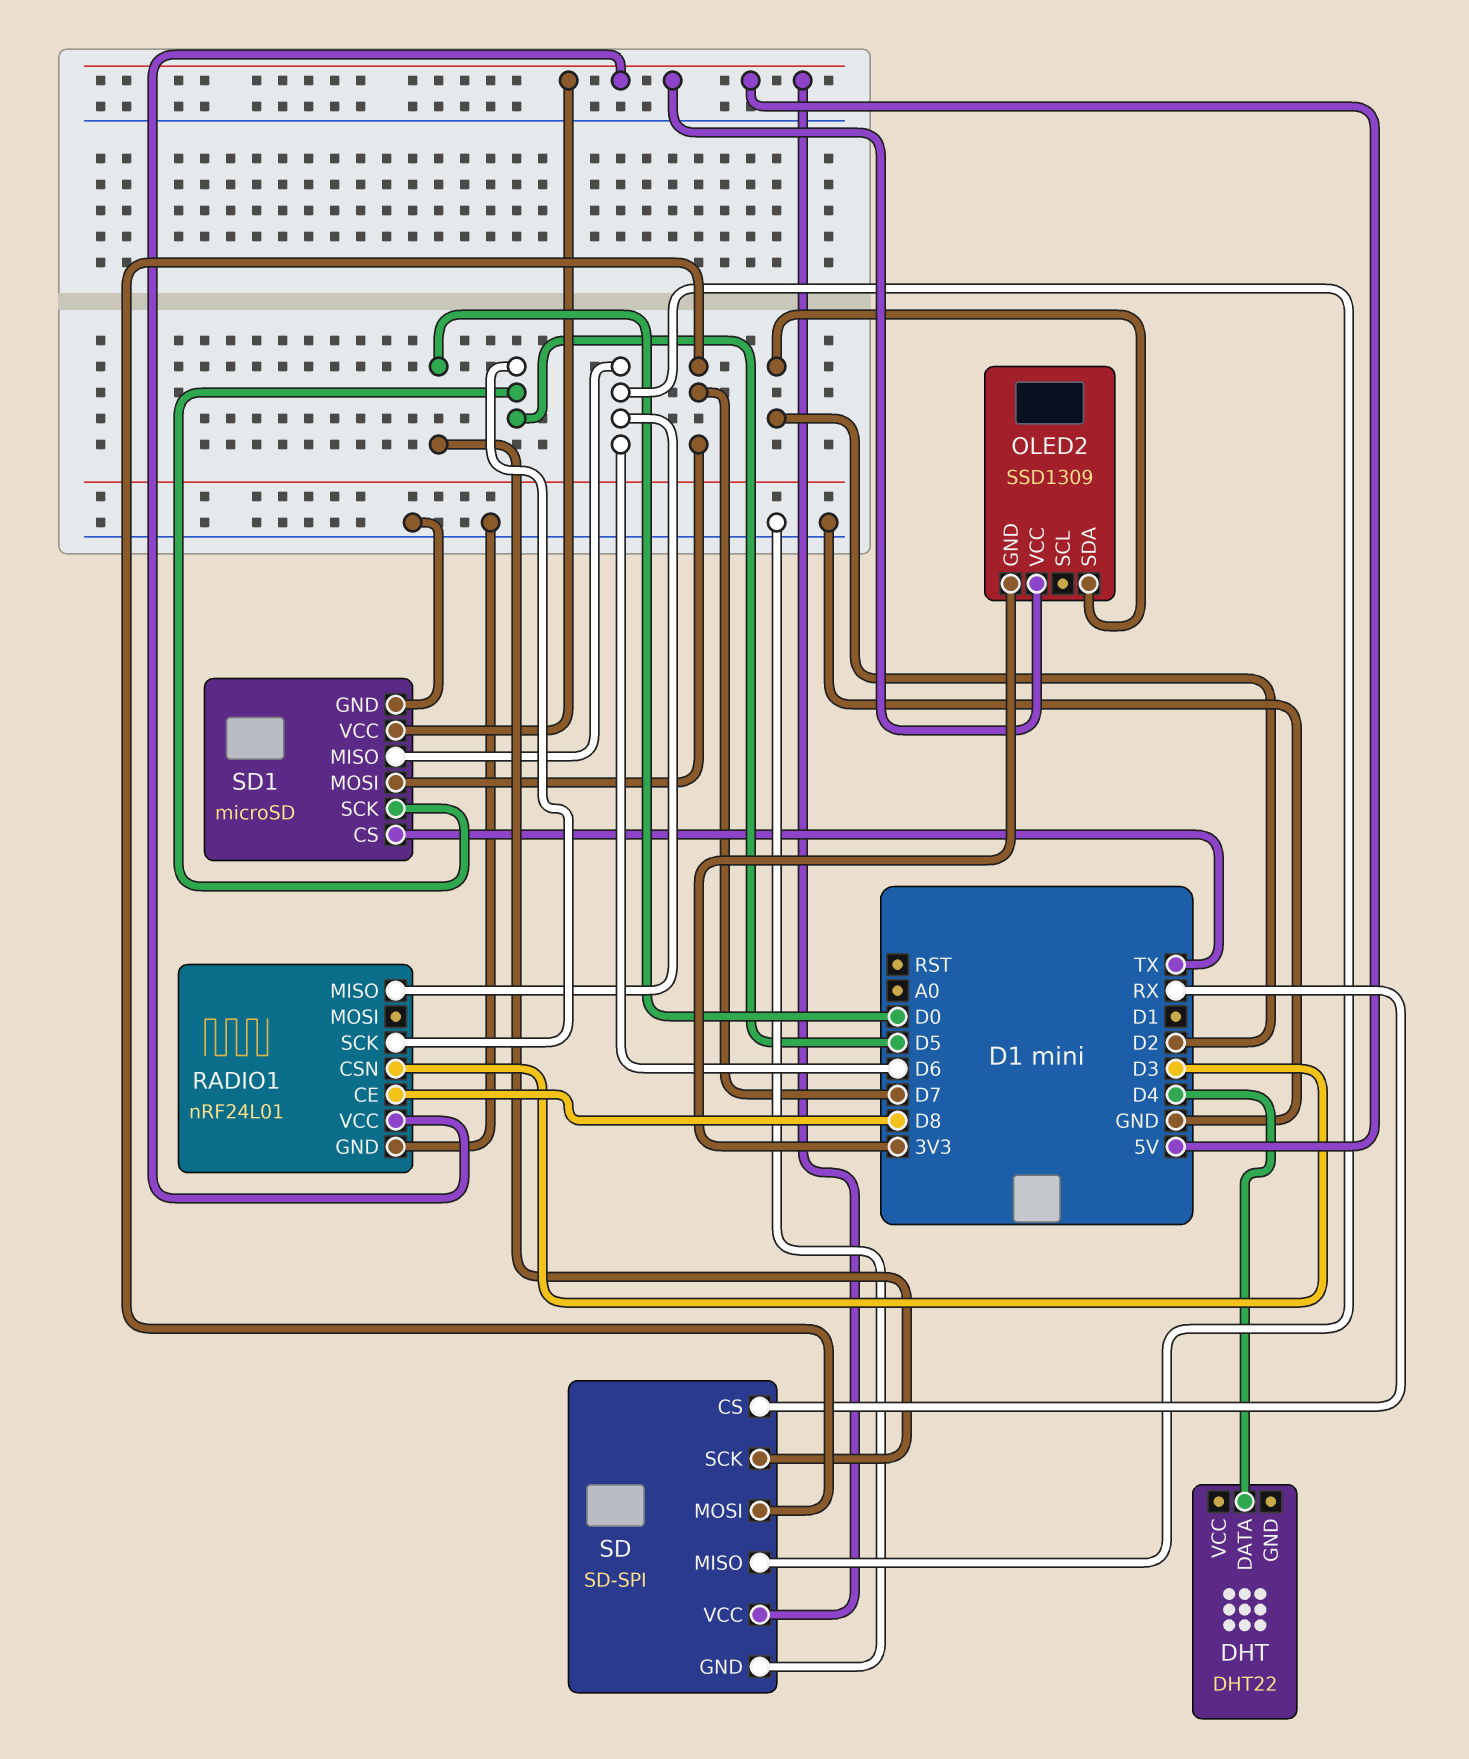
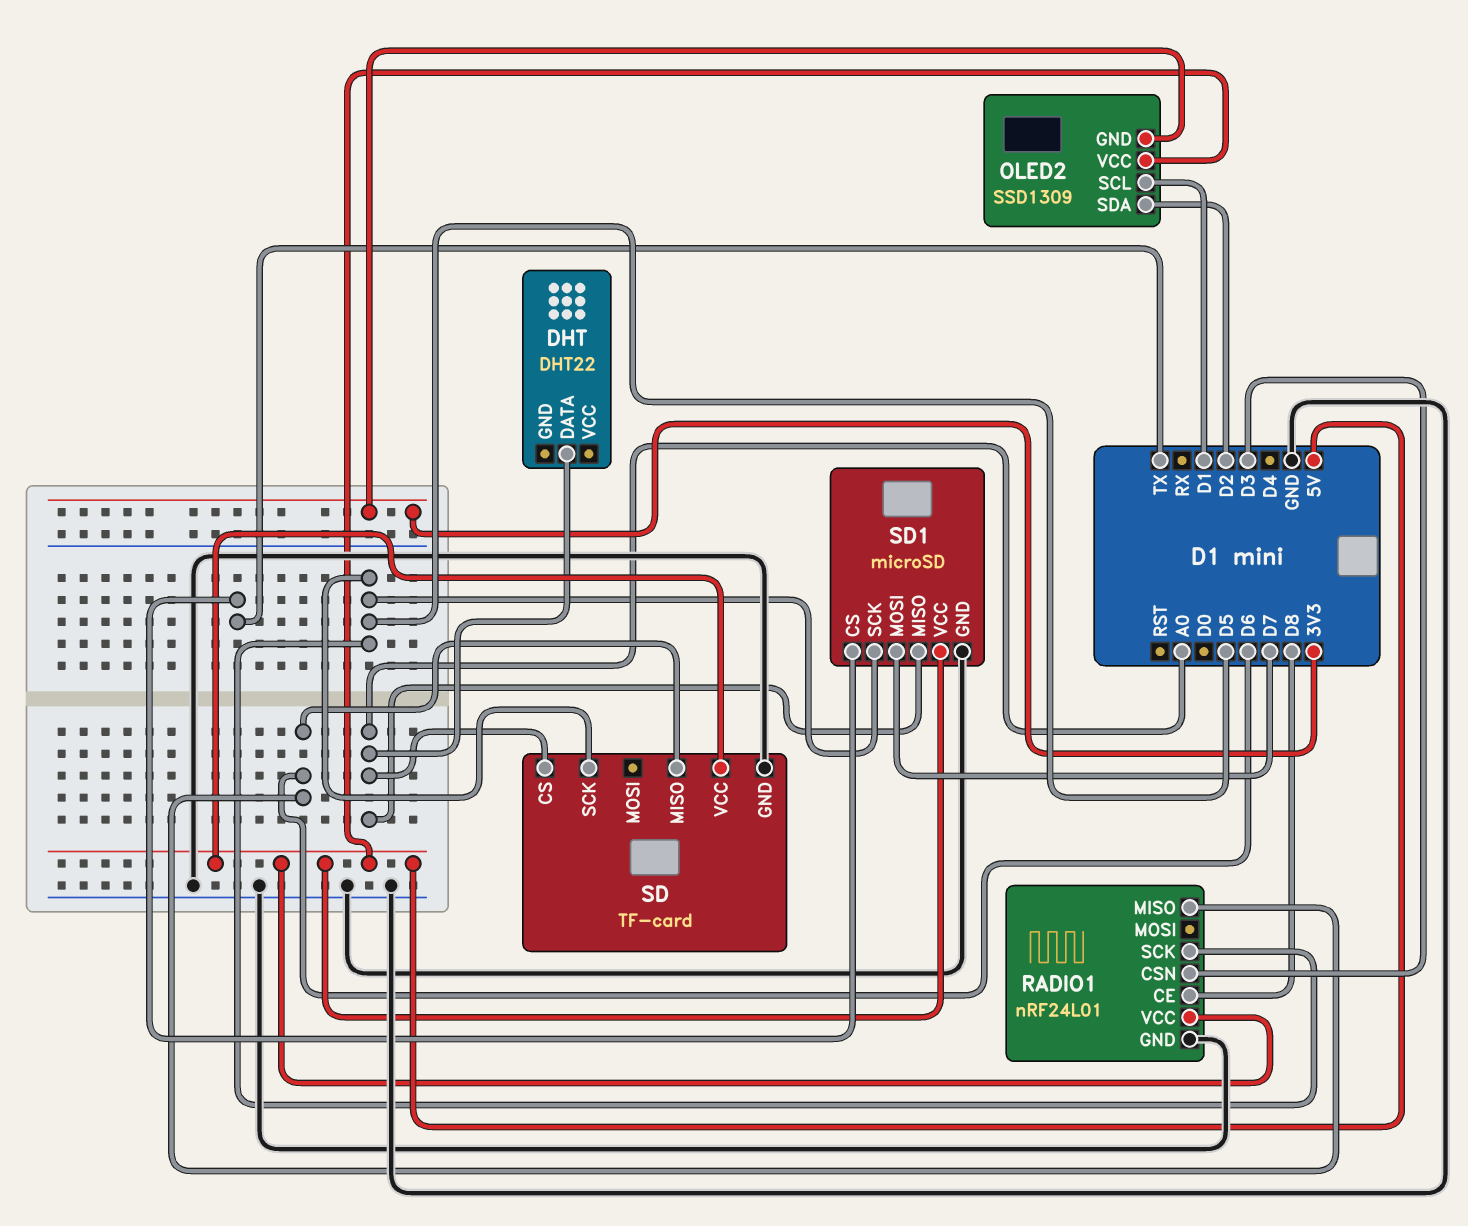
DHT pin DATA: D4 -> A0
OLED2 pin SCL: none -> D1
SD: SD-SPI -> TF-card
SD pin CS: RX -> A0
SD pin MOSI: D7 -> none
SD pin SCK: D0 -> D5
SD1 pin MISO: D6 -> A0

